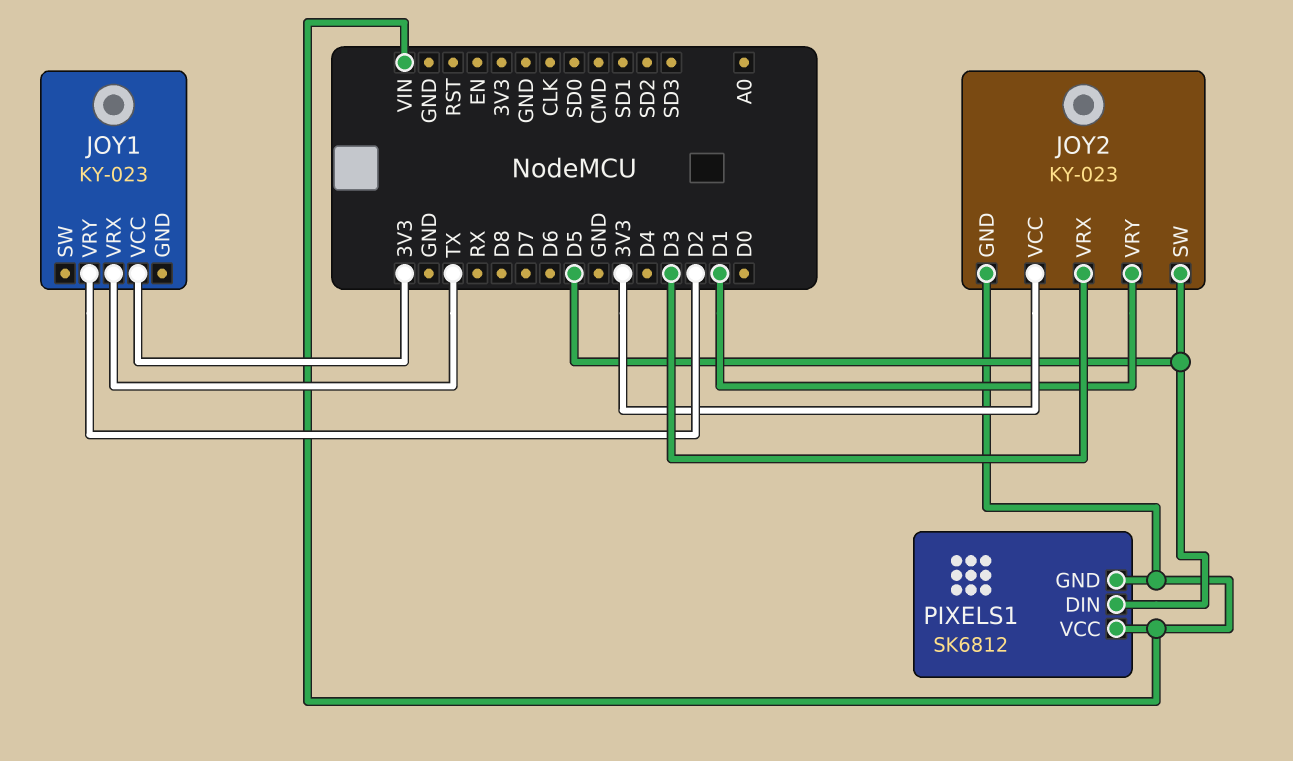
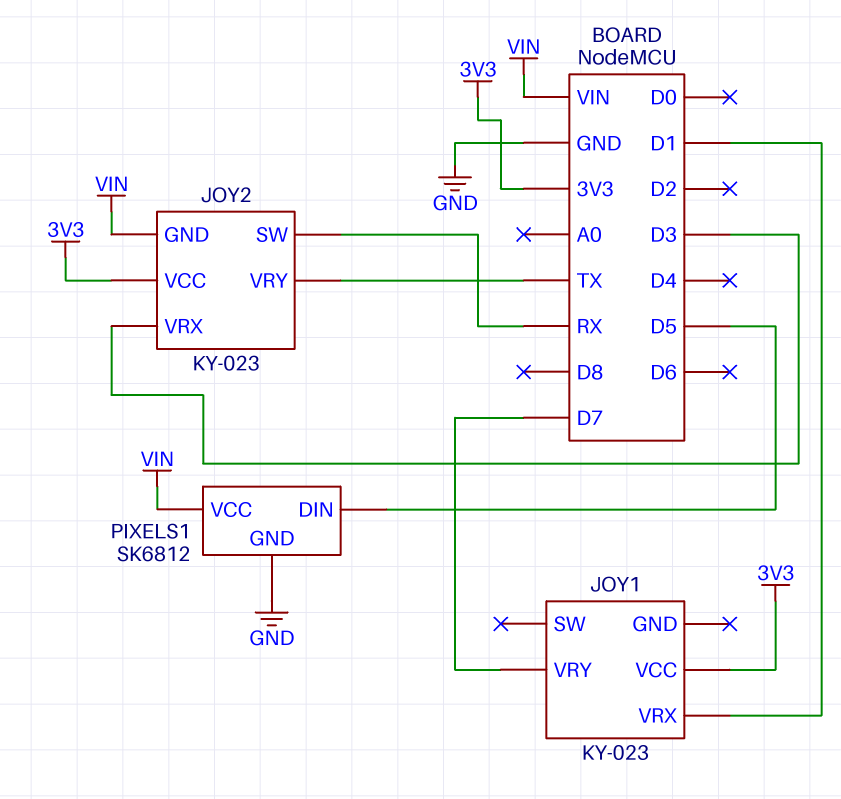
JOY1 pin VRX: TX -> D1
JOY1 pin VRY: D2 -> D7
JOY2 pin SW: D5 -> RX
JOY2 pin VRY: D1 -> TX
PIXELS1 pin GND: VIN -> GND

